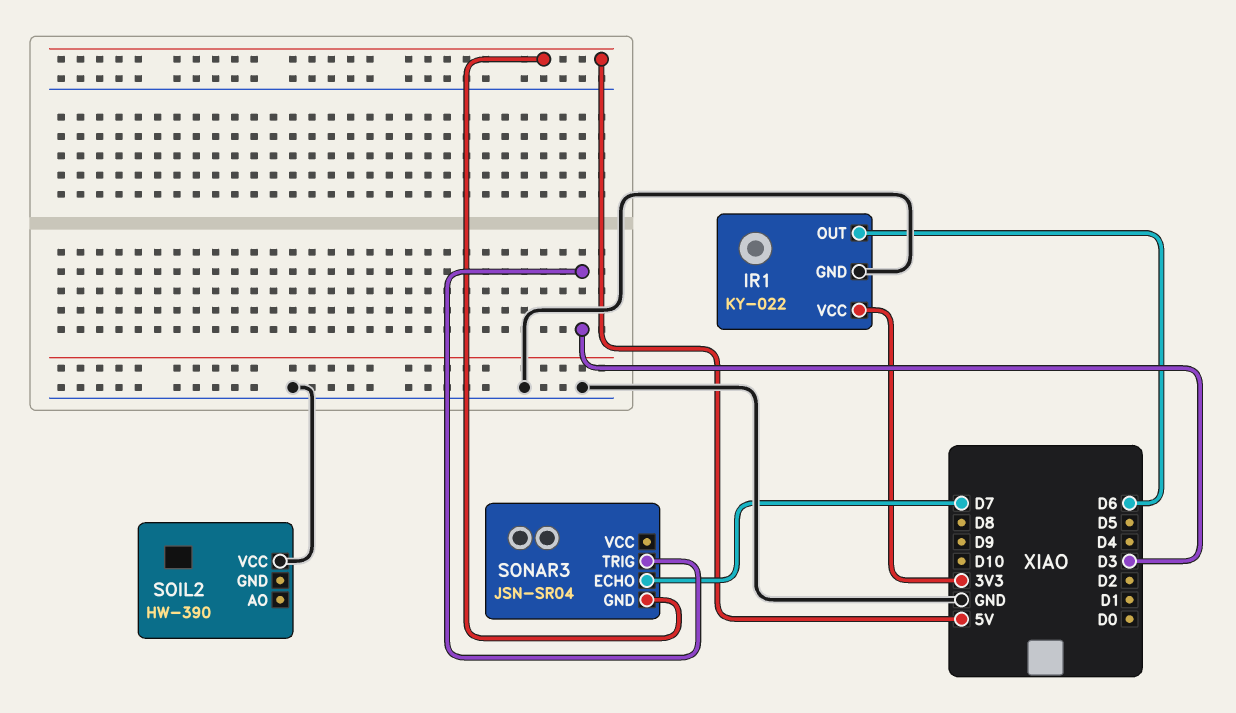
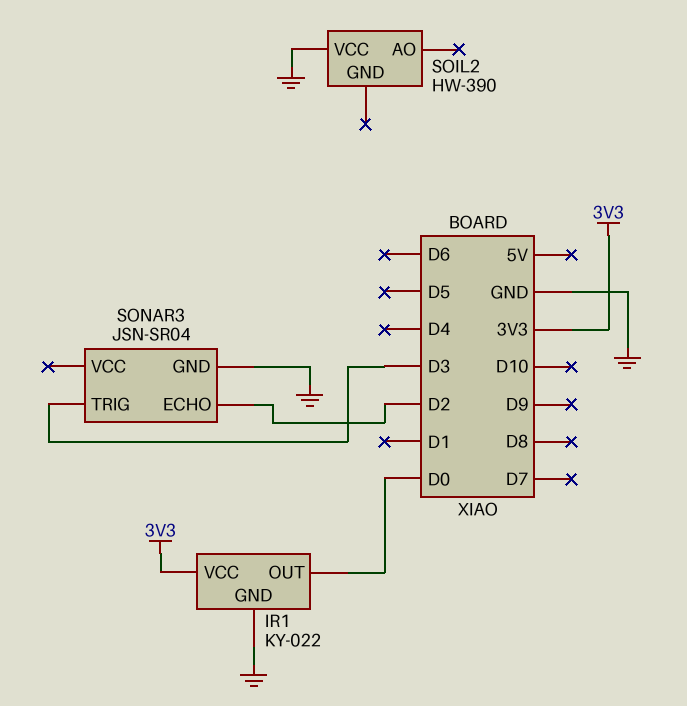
IR1 pin OUT: D6 -> D0
SONAR3 pin ECHO: D7 -> D2
SONAR3 pin GND: 5V -> GND

